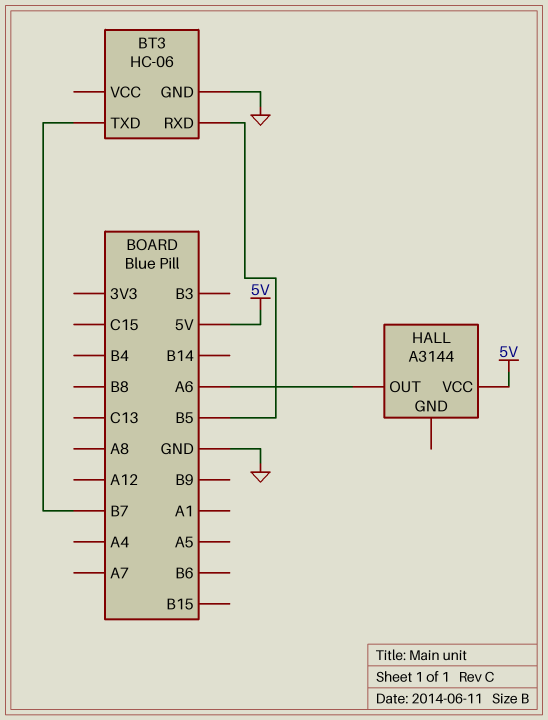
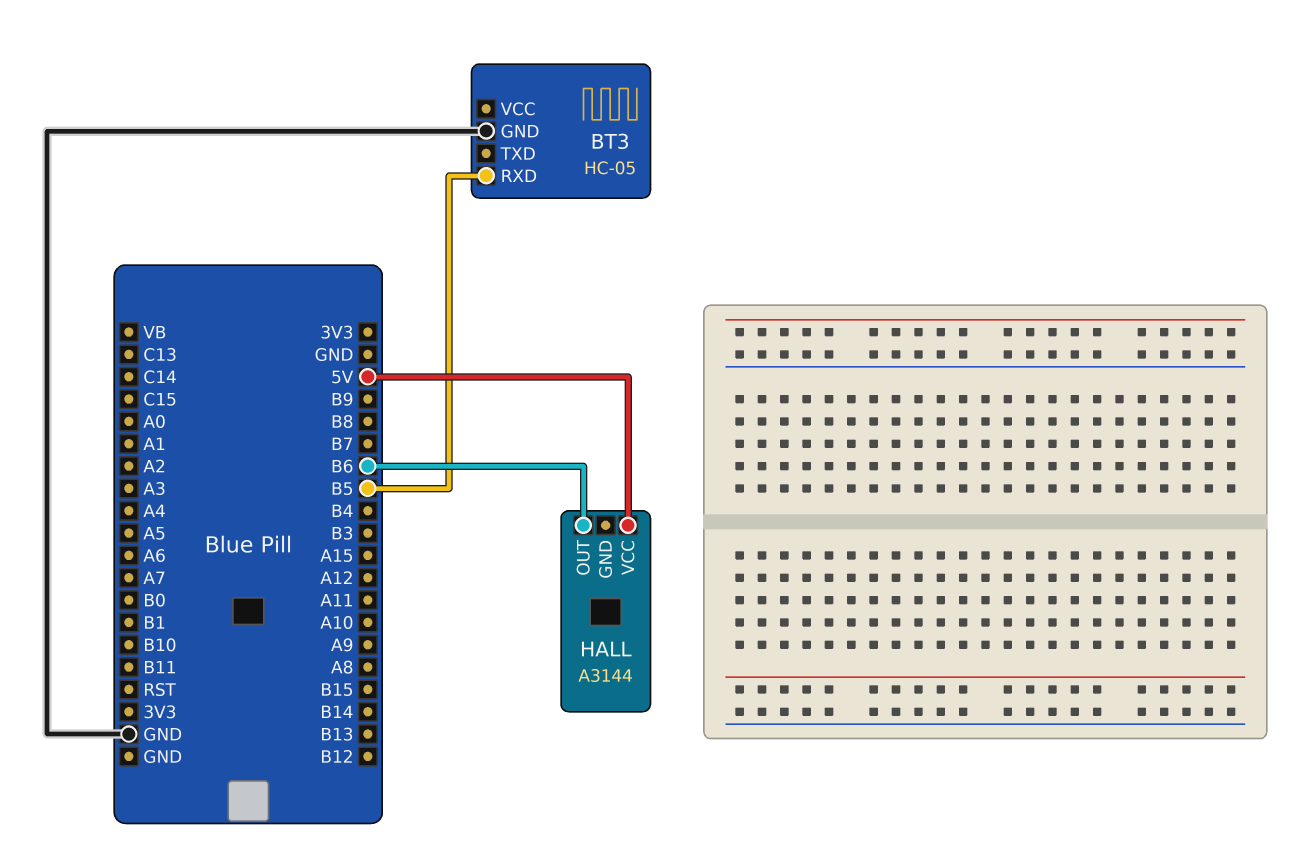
BT3: HC-06 -> HC-05
BT3 pin TXD: B7 -> none
HALL pin OUT: A6 -> B6

